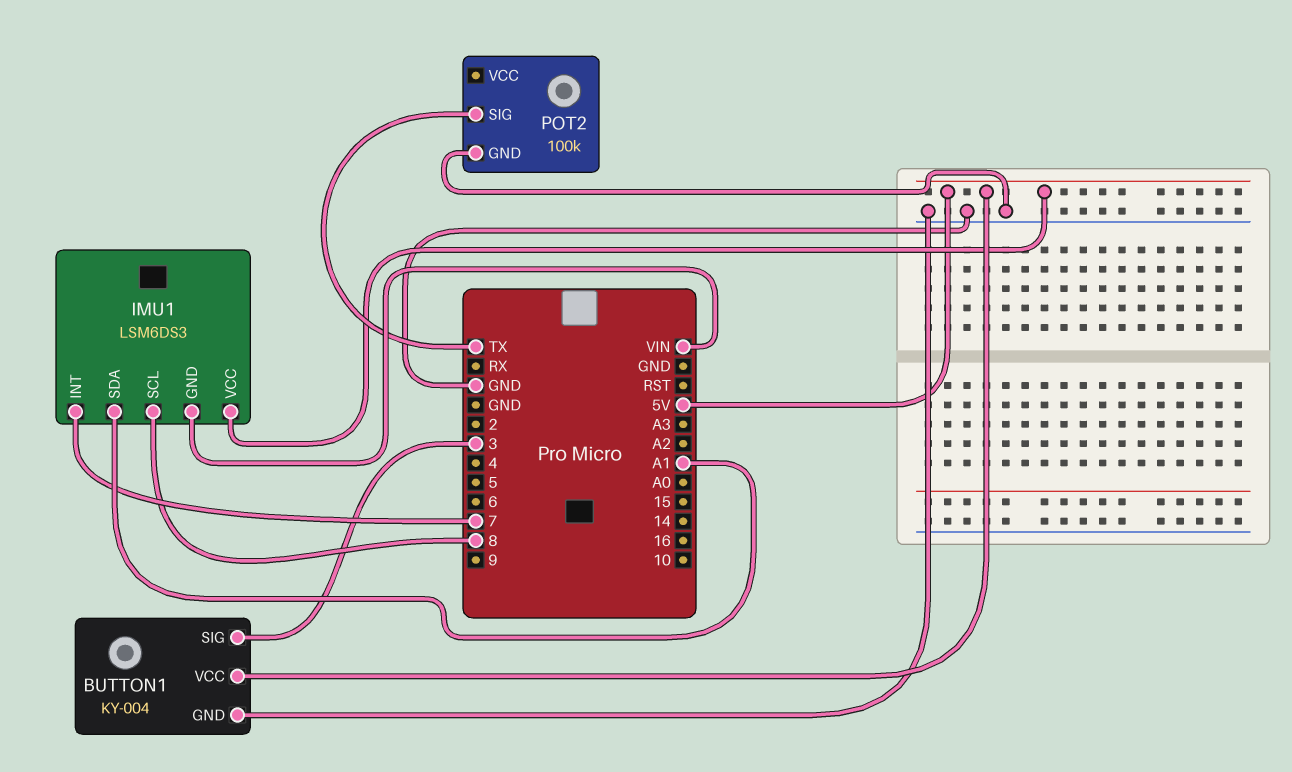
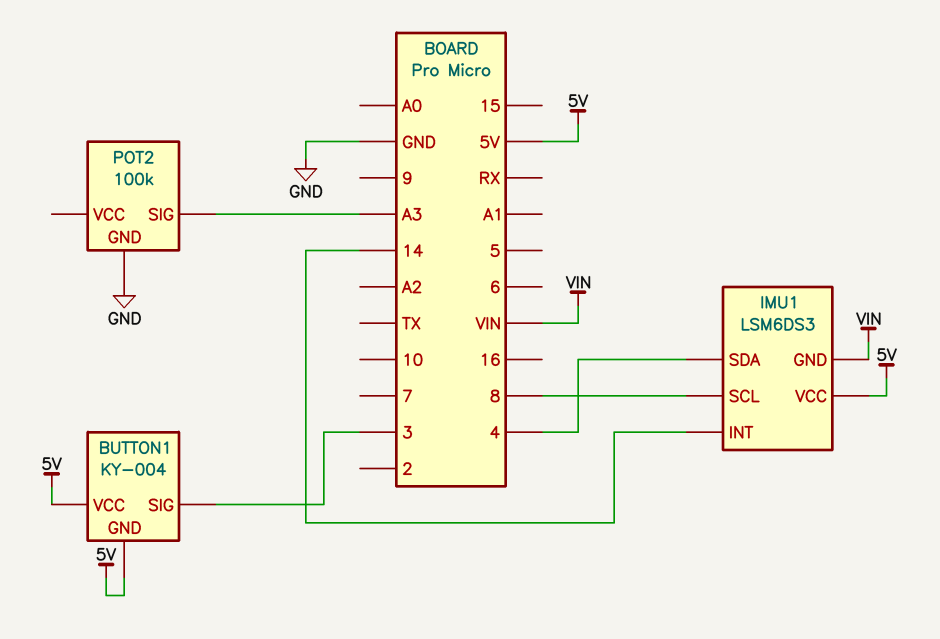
BUTTON1 pin GND: GND -> 5V
IMU1 pin INT: 7 -> 14
IMU1 pin SDA: A1 -> 4
POT2 pin SIG: TX -> A3

